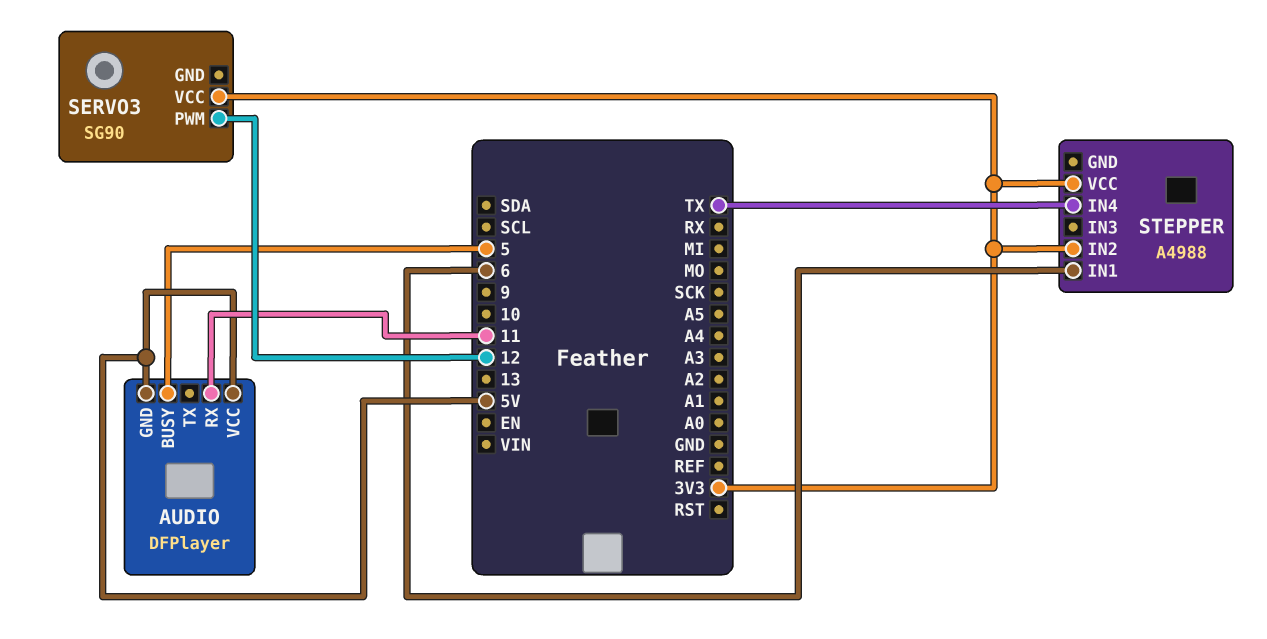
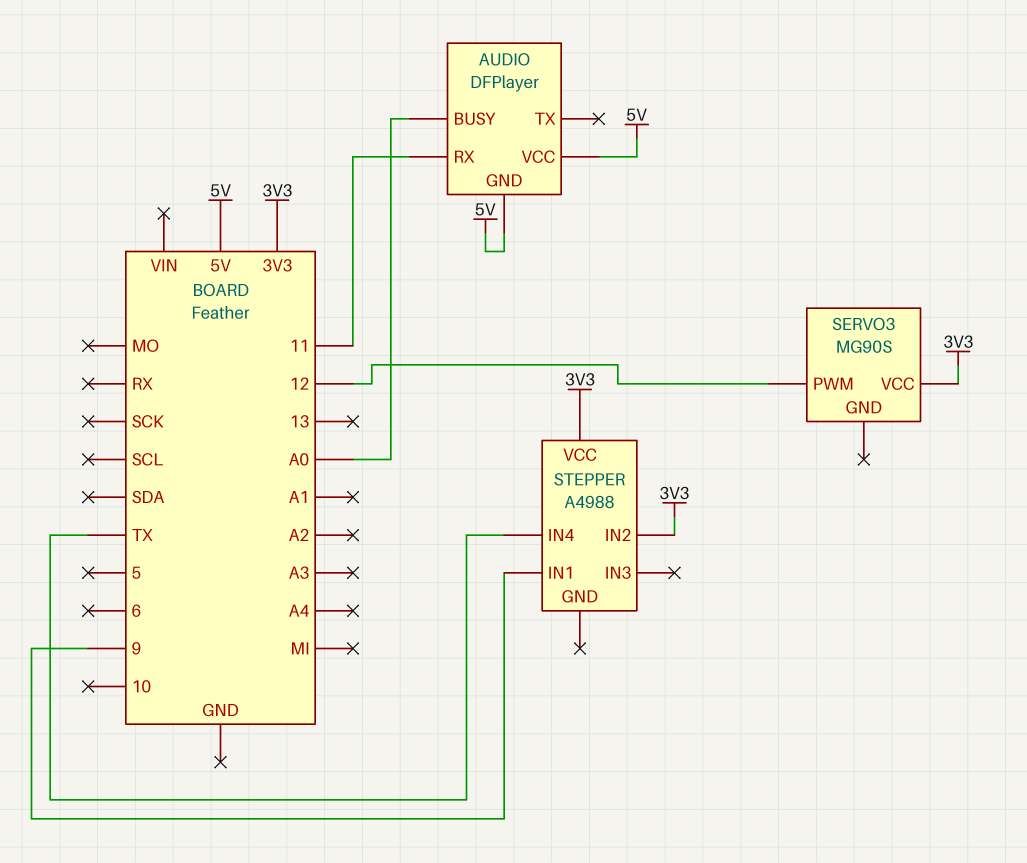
AUDIO pin BUSY: 5 -> A0
SERVO3: SG90 -> MG90S
STEPPER pin IN1: 6 -> 9

